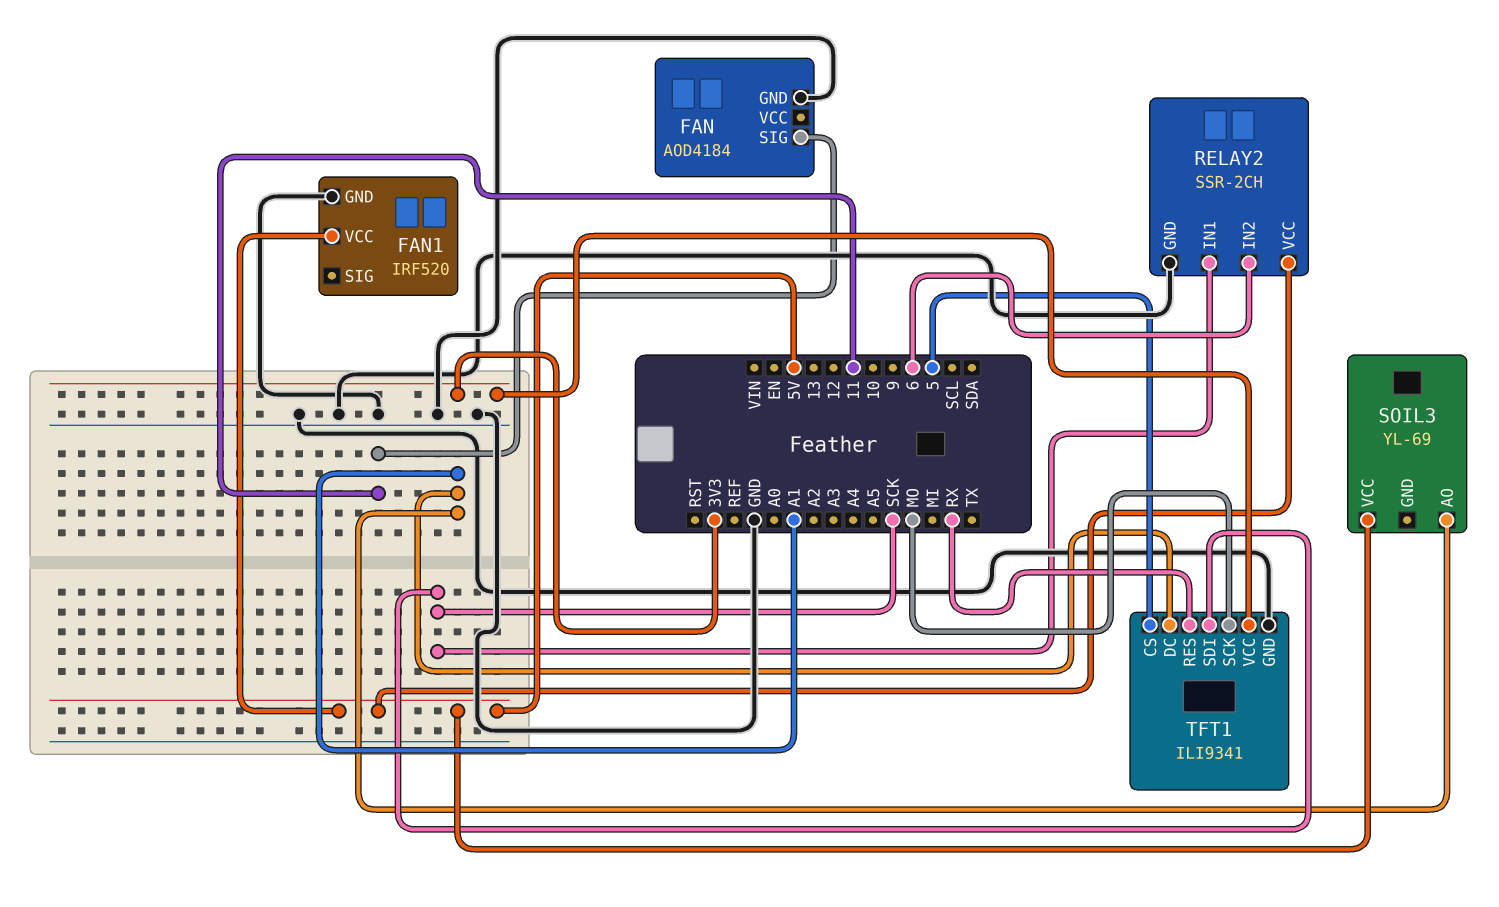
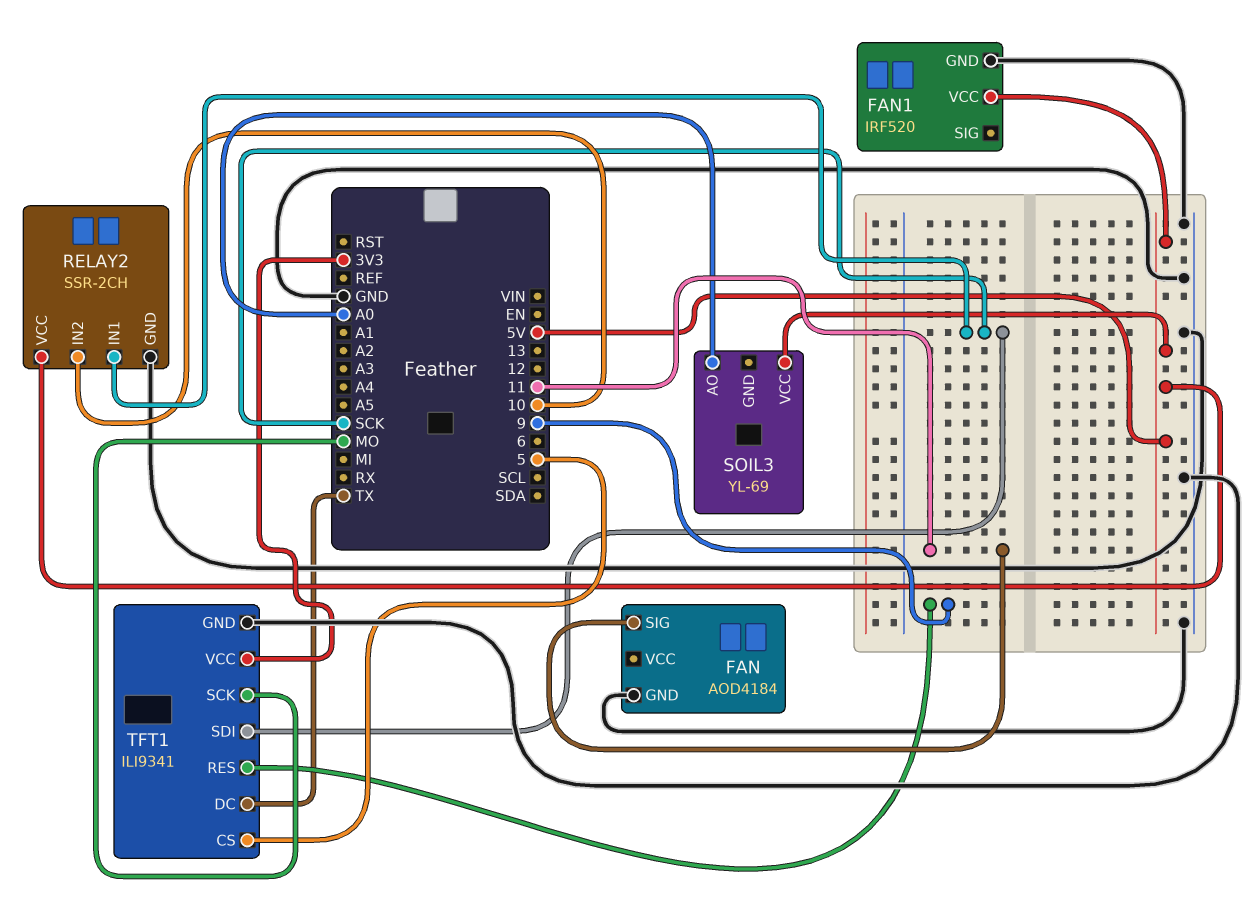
RELAY2 pin IN2: 6 -> 10
SOIL3 pin AO: A1 -> A0
TFT1 pin DC: A1 -> TX
TFT1 pin RES: RX -> 9

